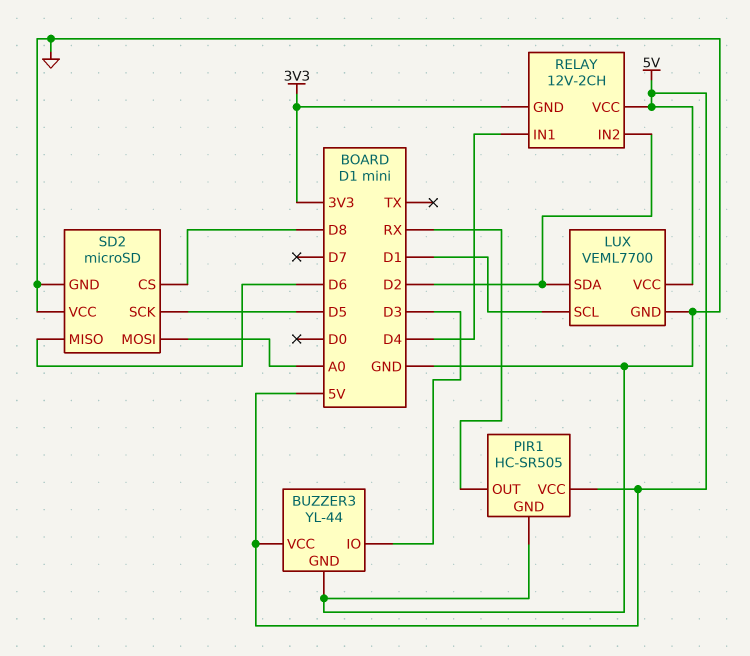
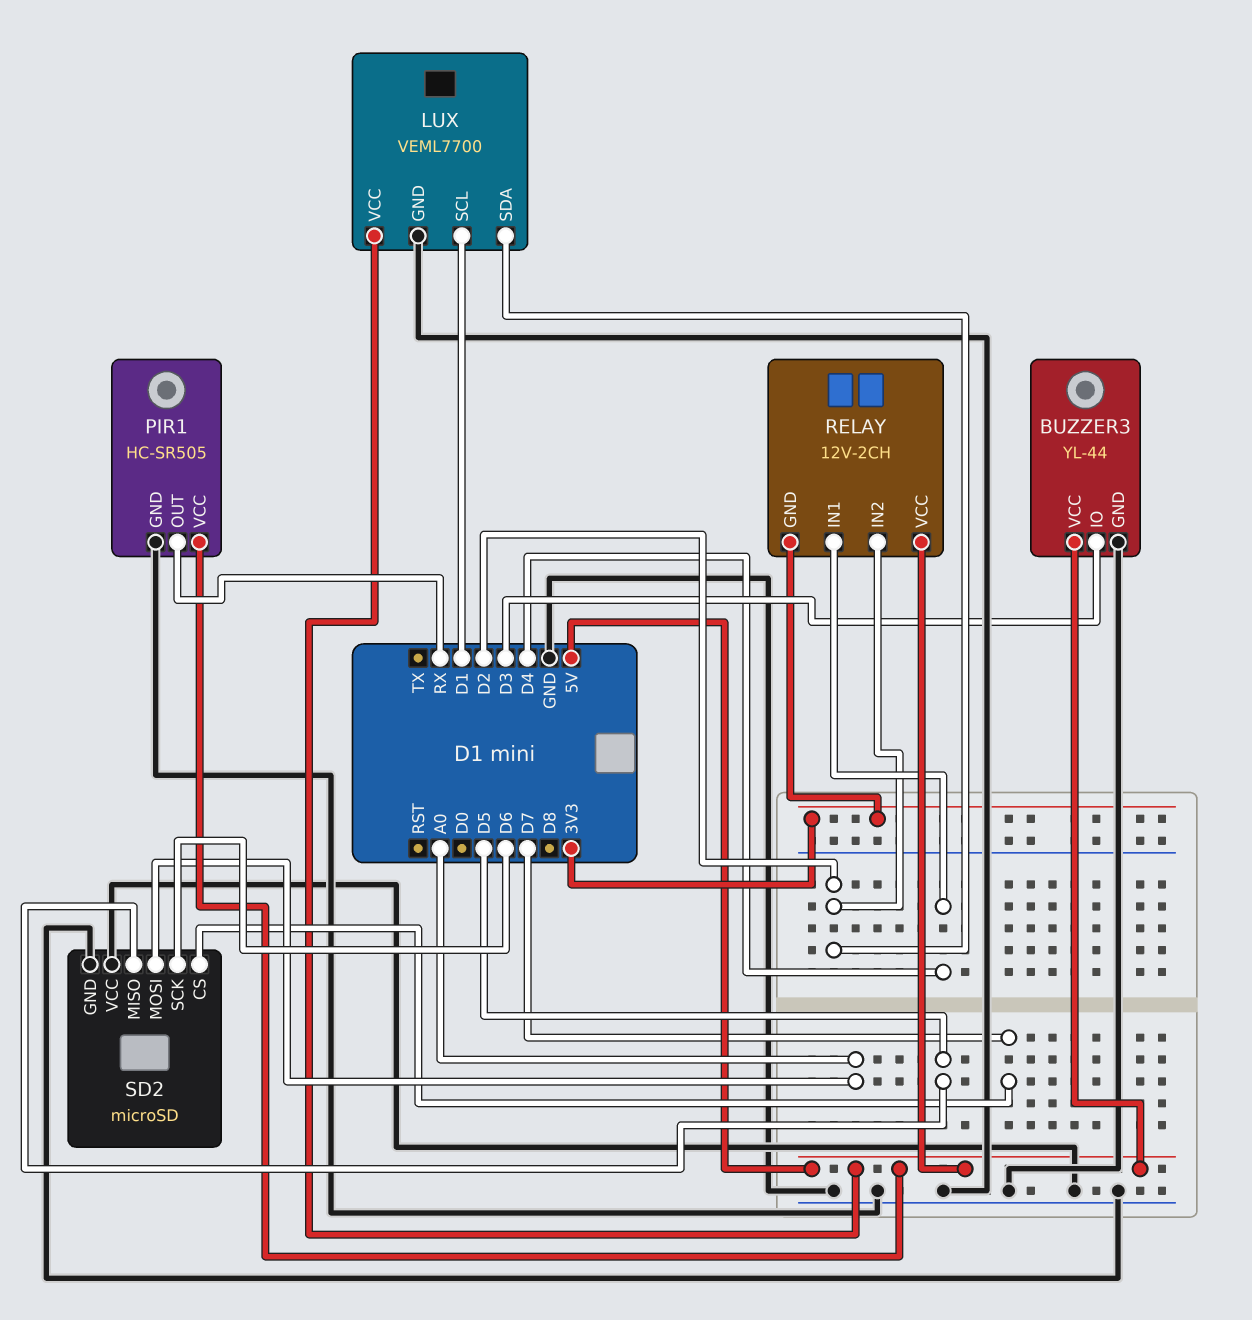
SD2 pin CS: D8 -> D7
SD2 pin MISO: D6 -> D5
SD2 pin SCK: D5 -> D6

